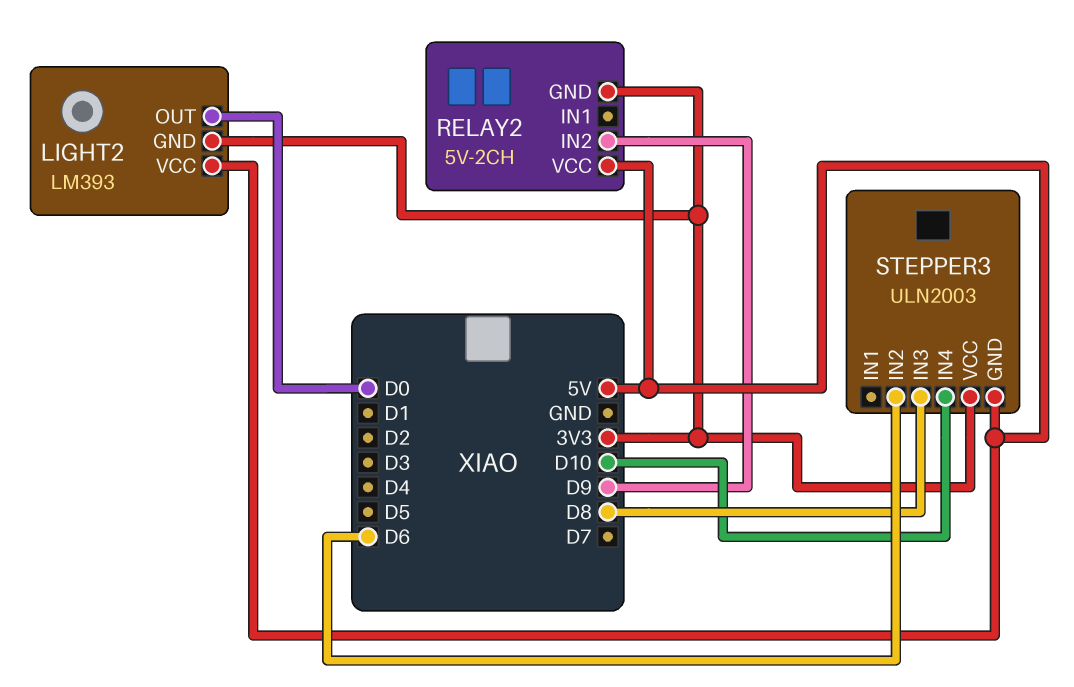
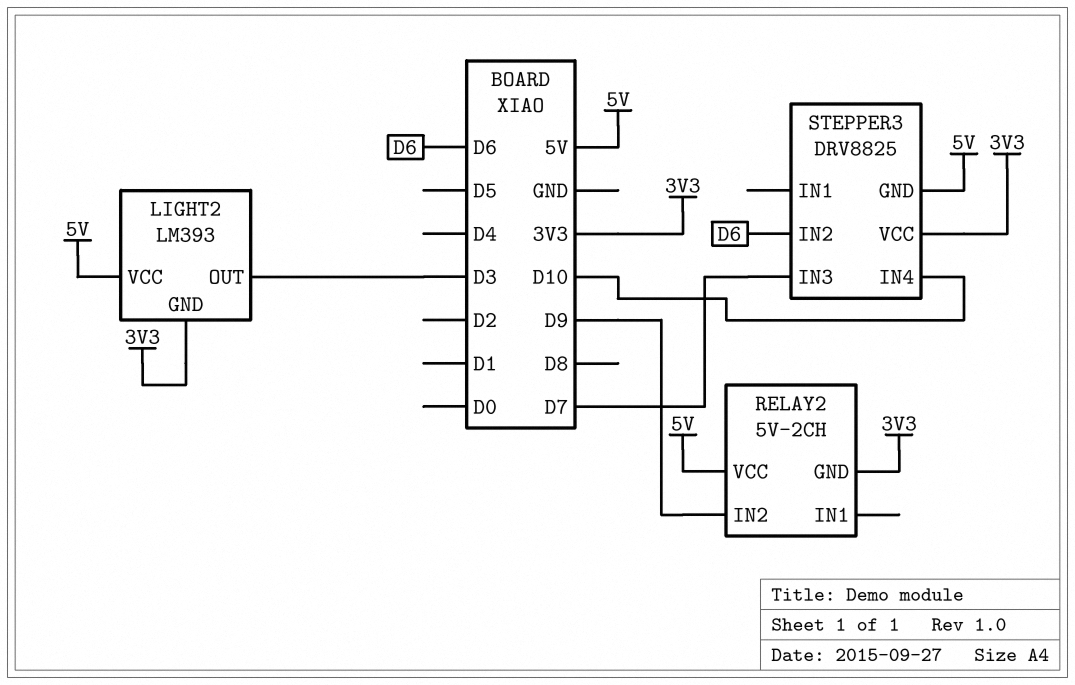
LIGHT2 pin OUT: D0 -> D3
STEPPER3: ULN2003 -> DRV8825
STEPPER3 pin IN3: D8 -> D7

